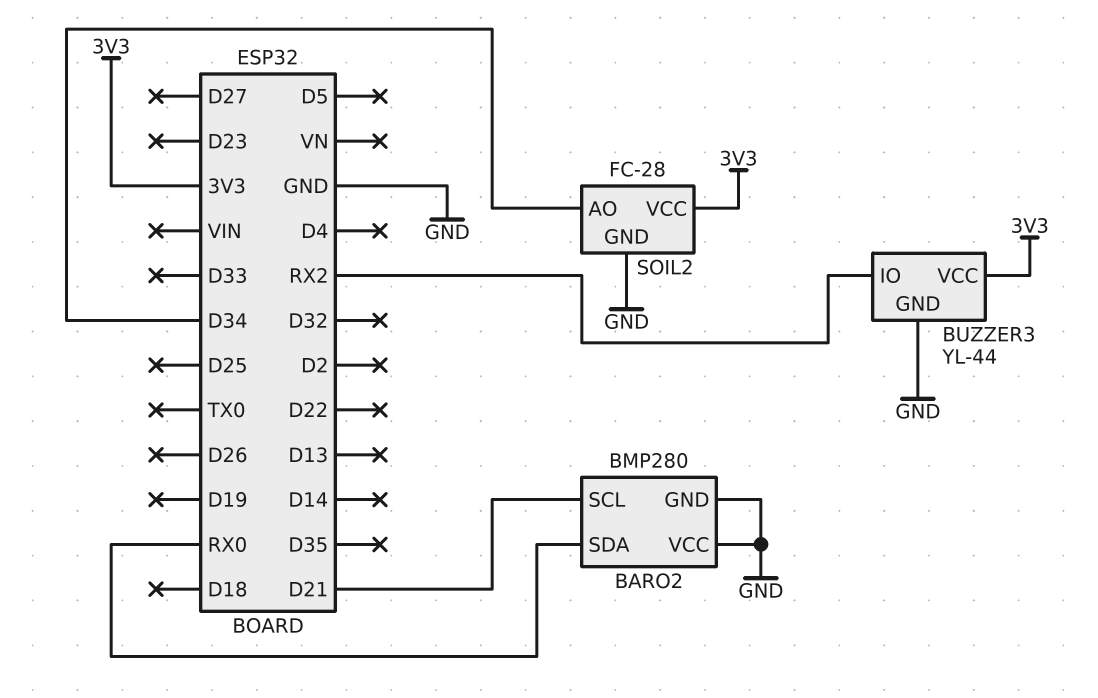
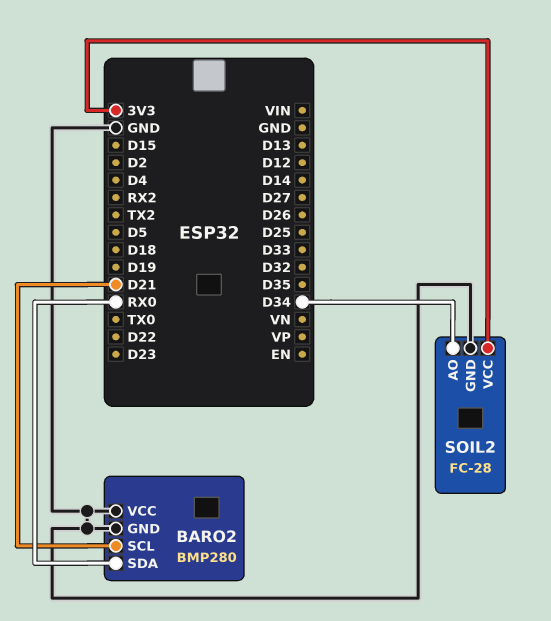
BUZZER3: YL-44 -> none
BUZZER3 pin GND: GND -> none
BUZZER3 pin IO: RX2 -> none
BUZZER3 pin VCC: 3V3 -> none

